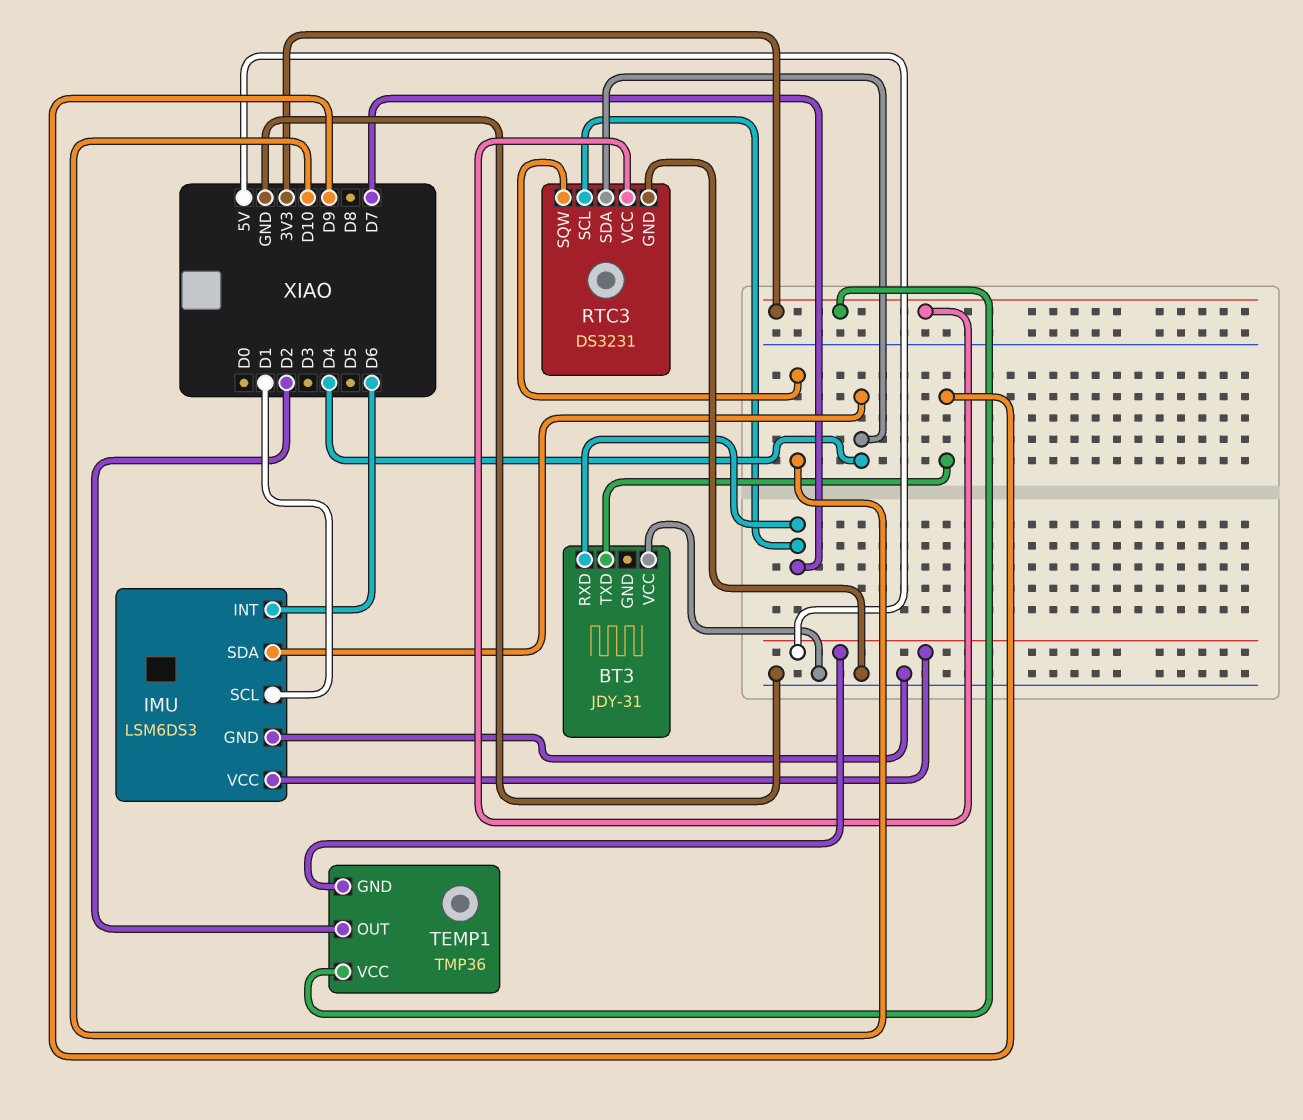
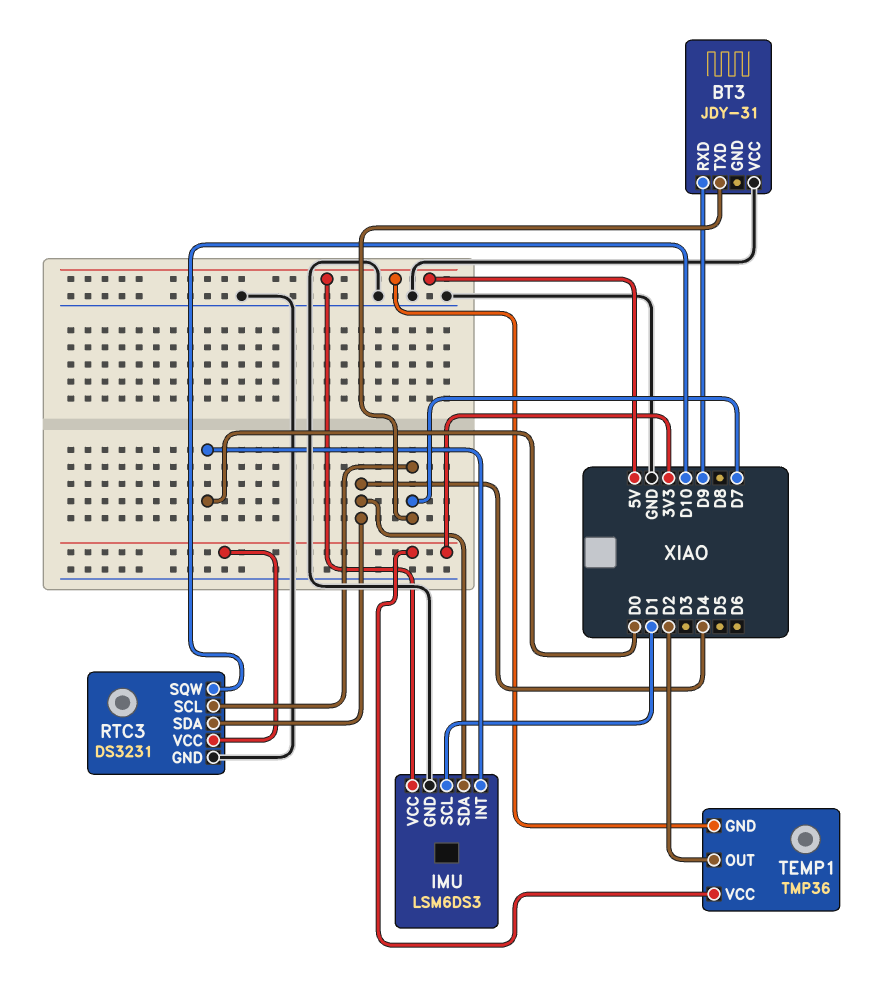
BT3 pin RXD: D7 -> D9
BT3 pin TXD: D9 -> D7
IMU pin INT: D6 -> D0

